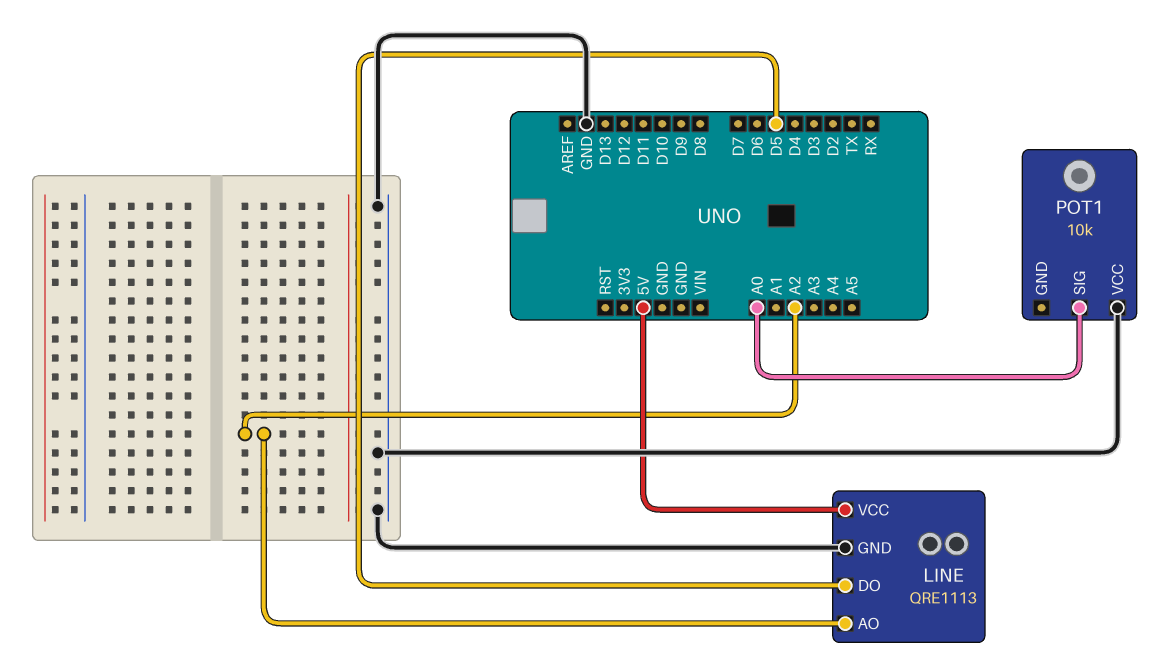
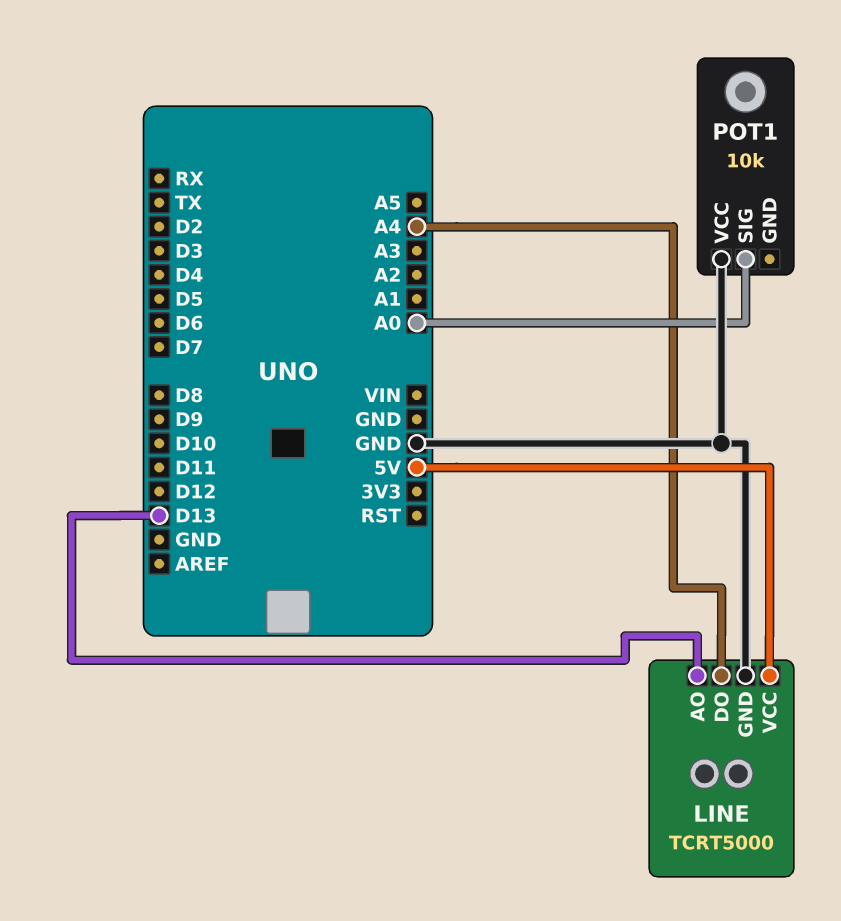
LINE: QRE1113 -> TCRT5000
LINE pin AO: A2 -> D13
LINE pin DO: D5 -> A4

